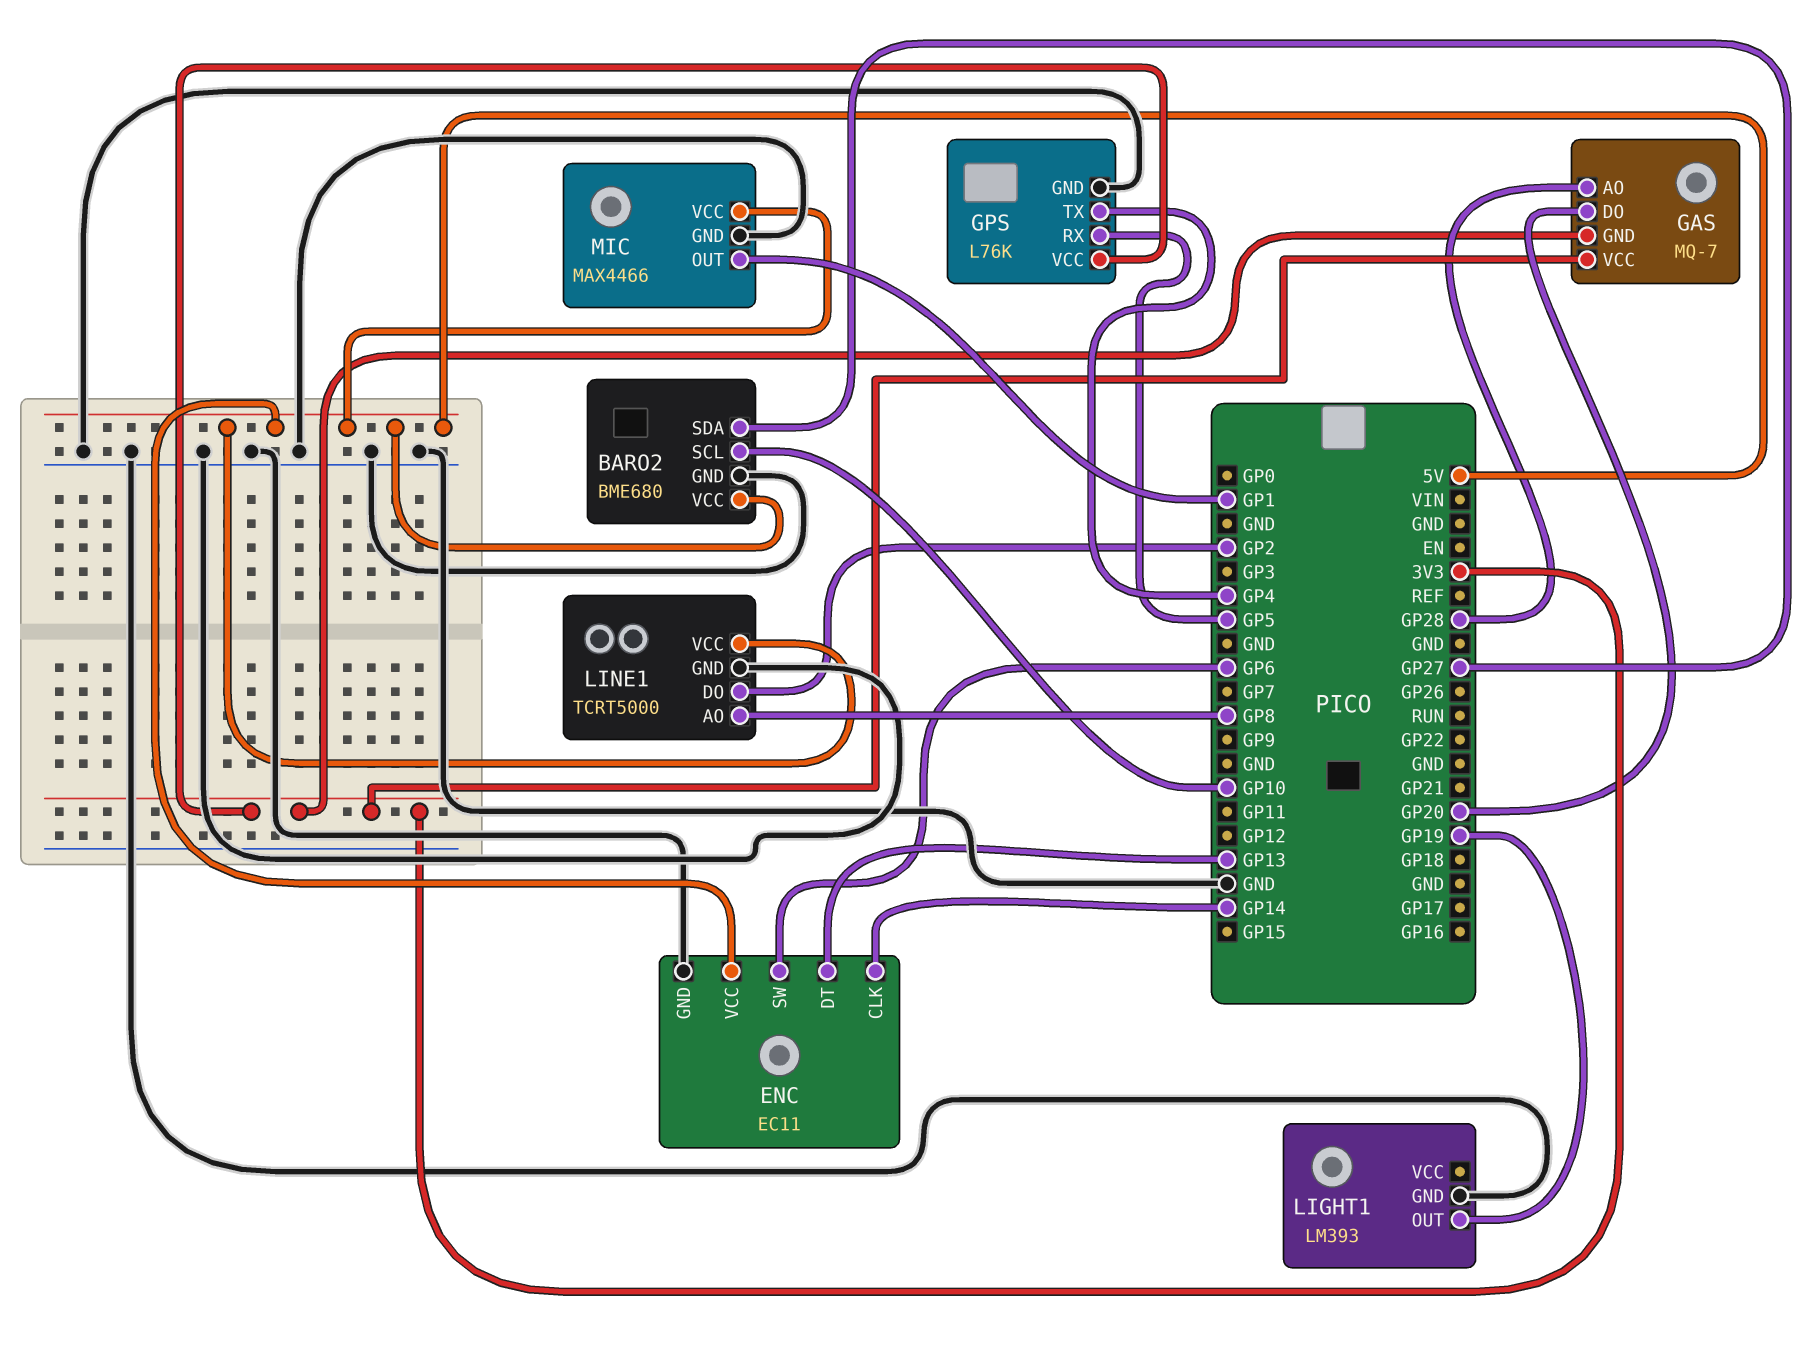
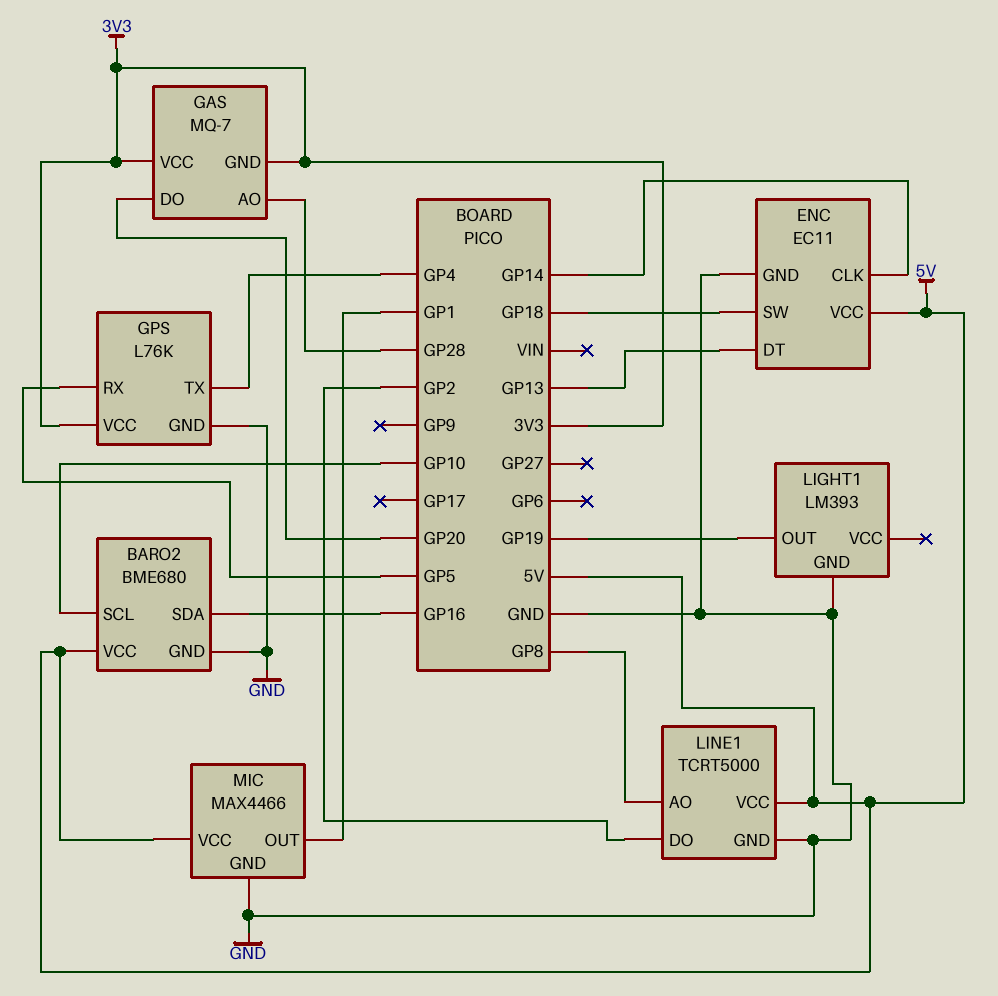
BARO2 pin SDA: GP27 -> GP16
ENC pin SW: GP6 -> GP18

